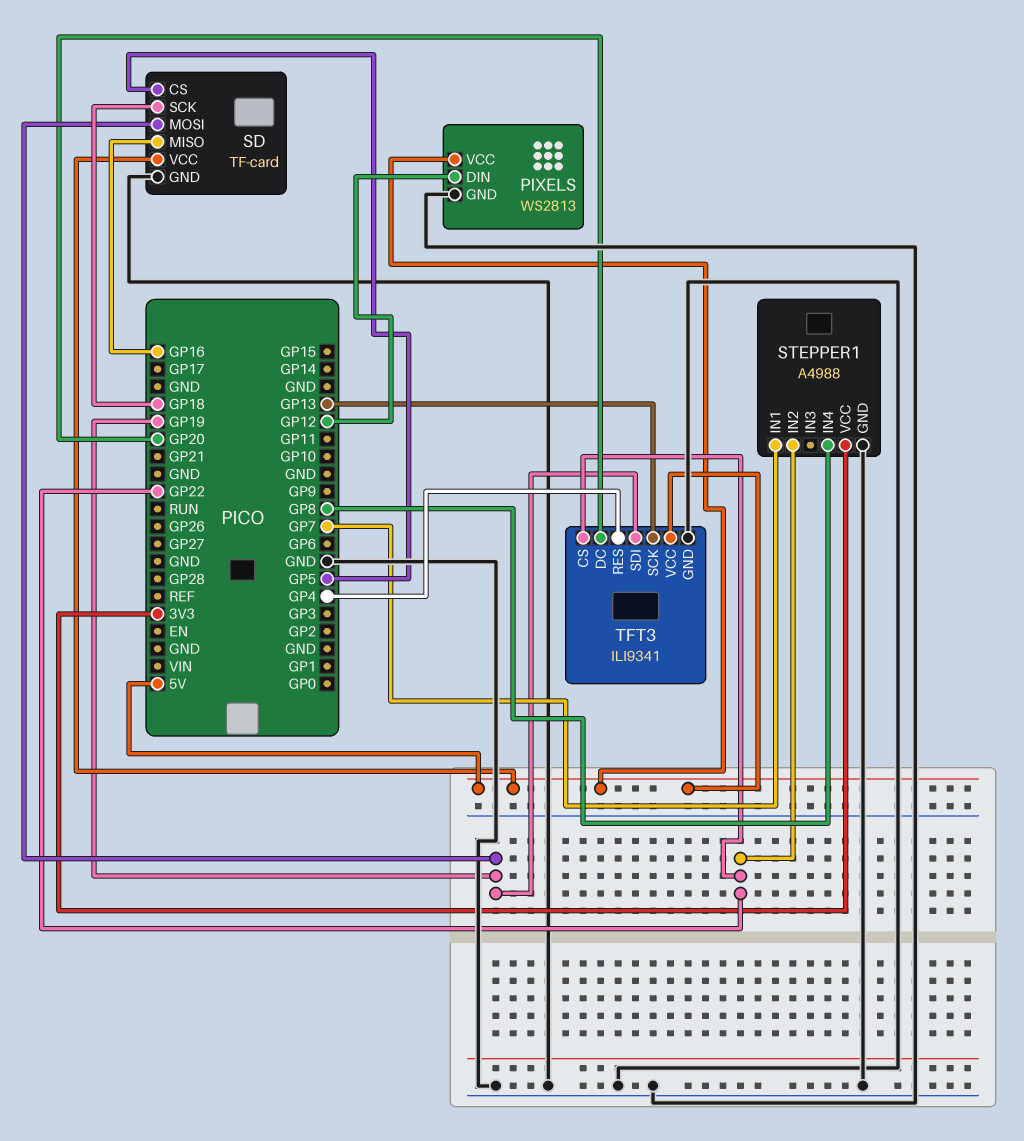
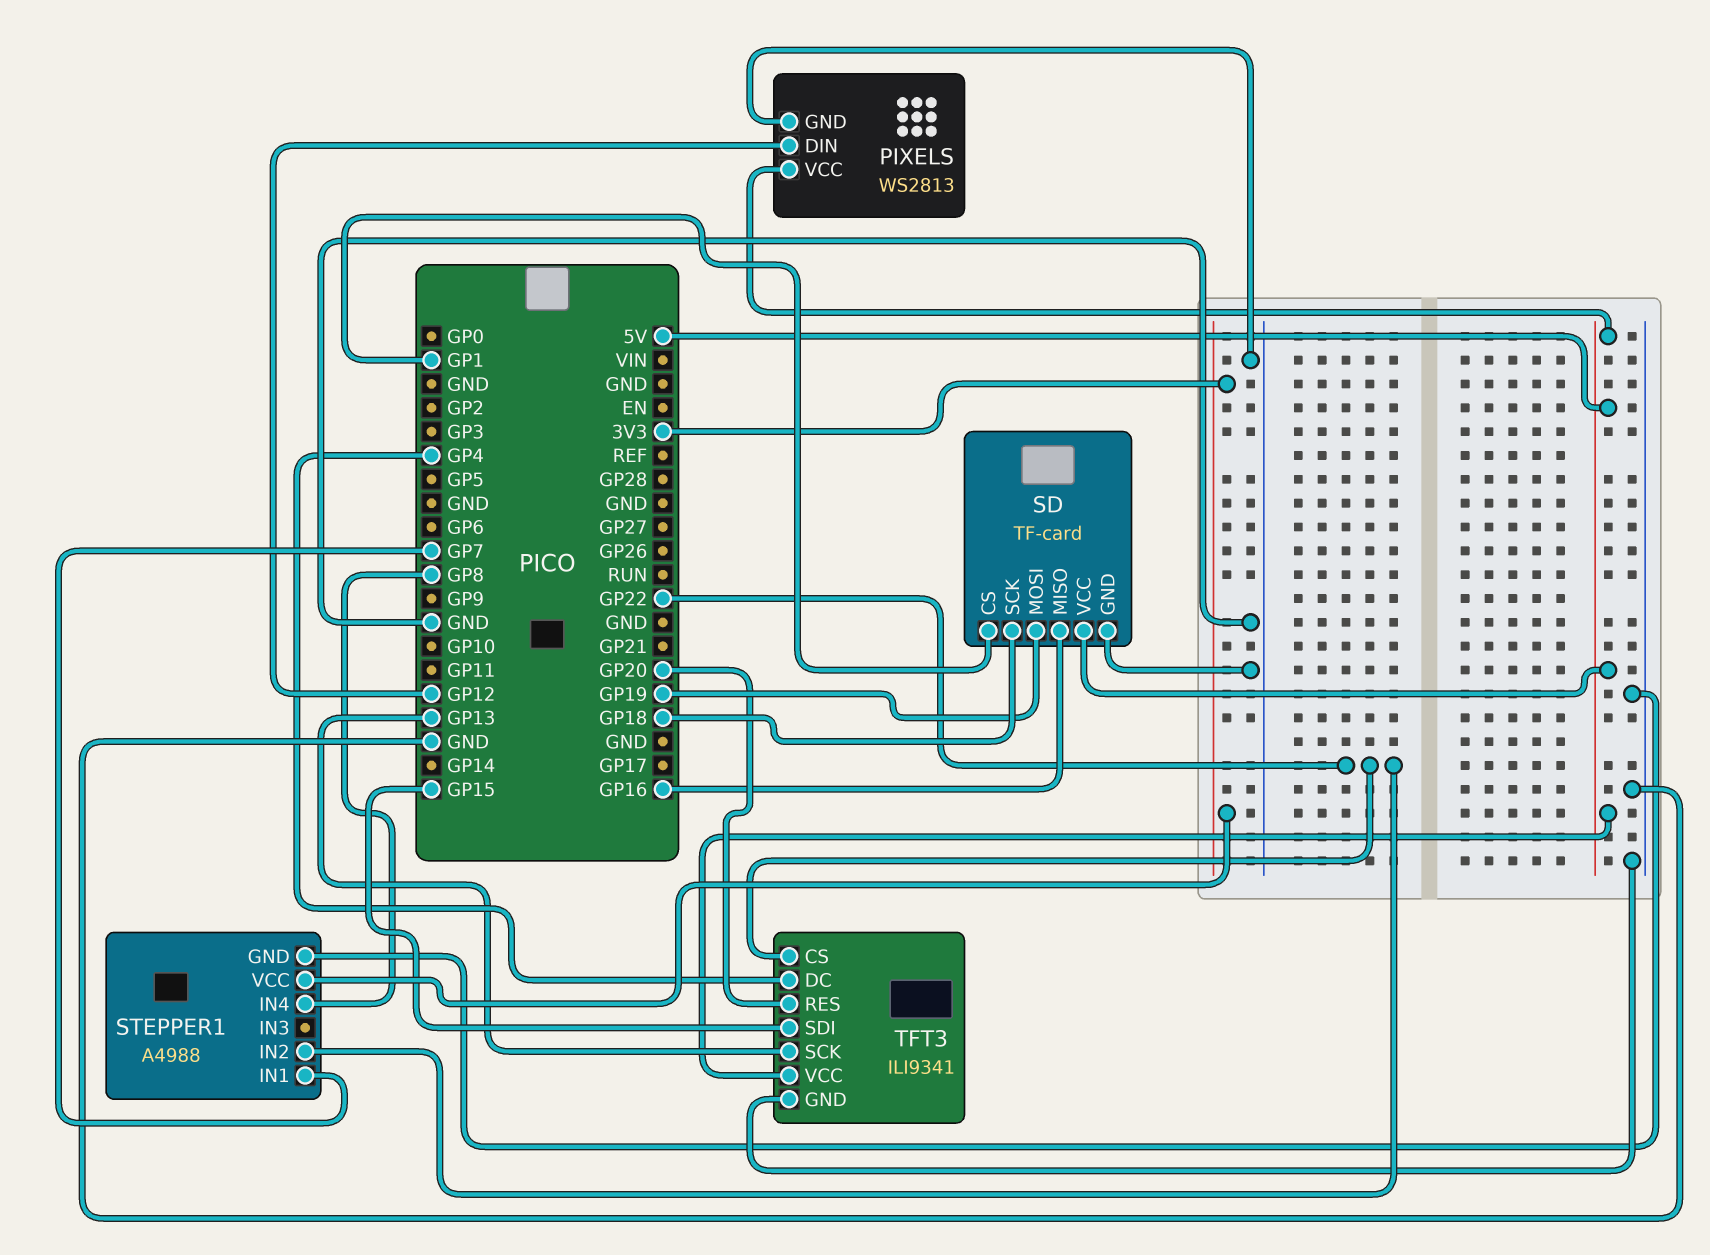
SD pin CS: GP5 -> GP1
TFT3 pin DC: GP20 -> GP4
TFT3 pin RES: GP4 -> GP20
TFT3 pin SDI: GP19 -> GP15

